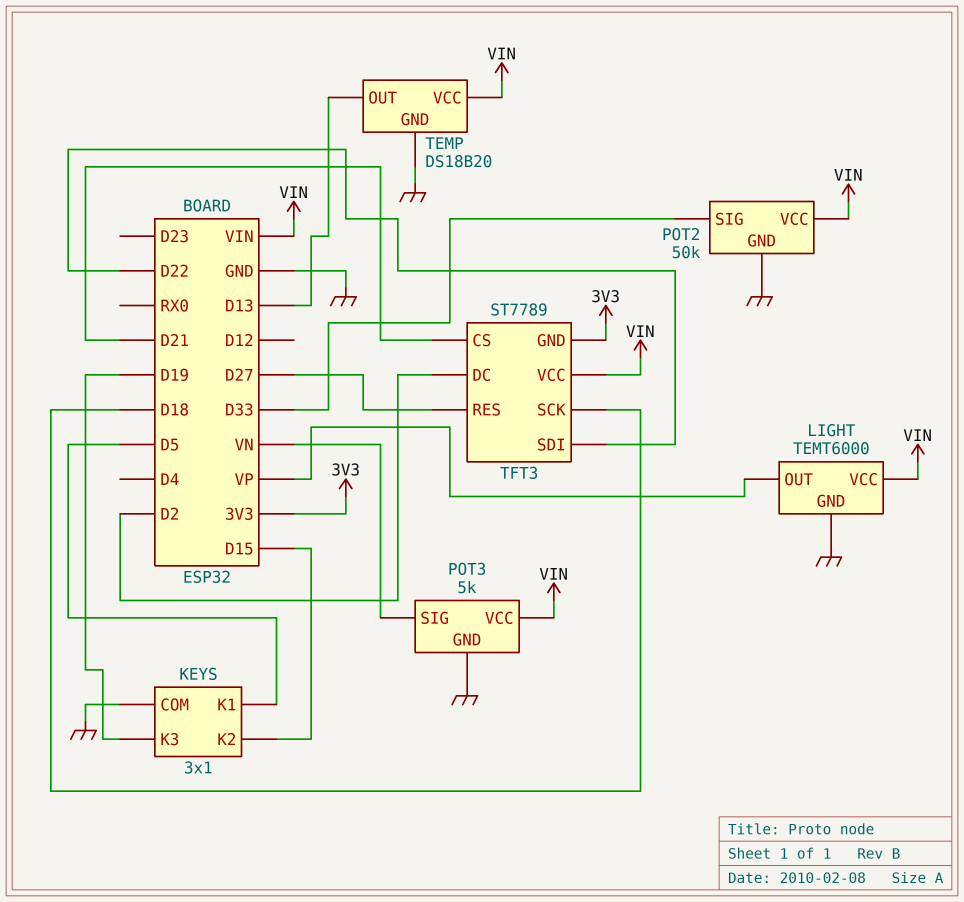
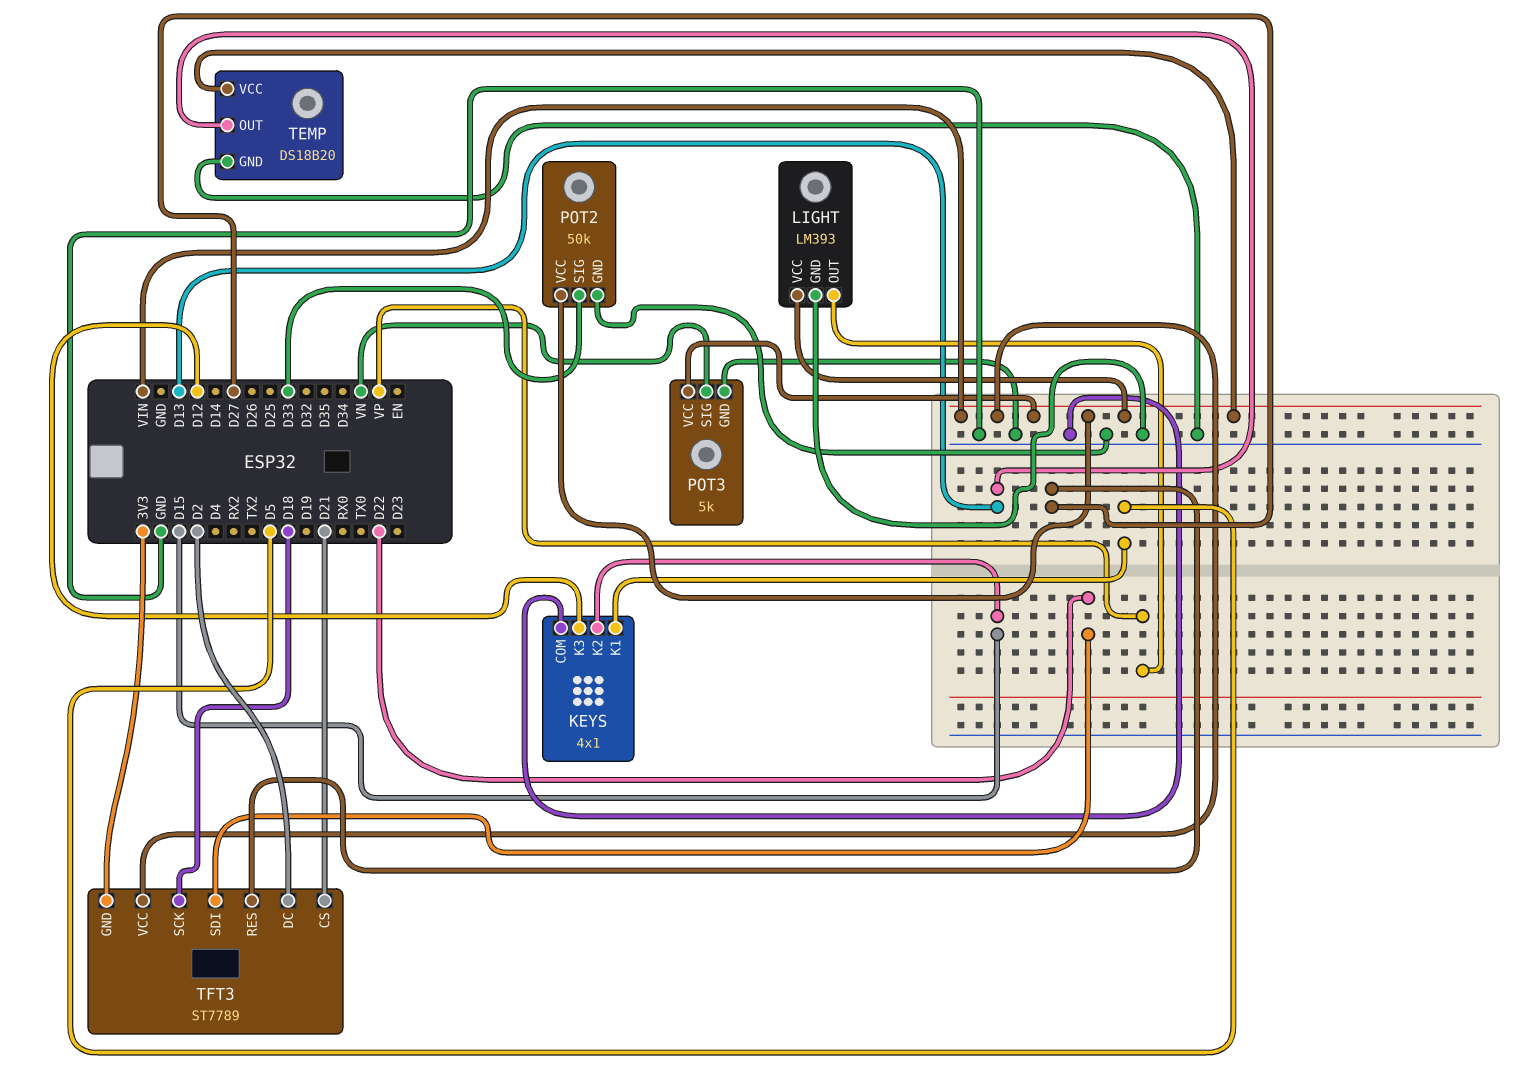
KEYS: 3x1 -> 4x1
KEYS pin K3: D19 -> D12
LIGHT: TEMT6000 -> LM393

